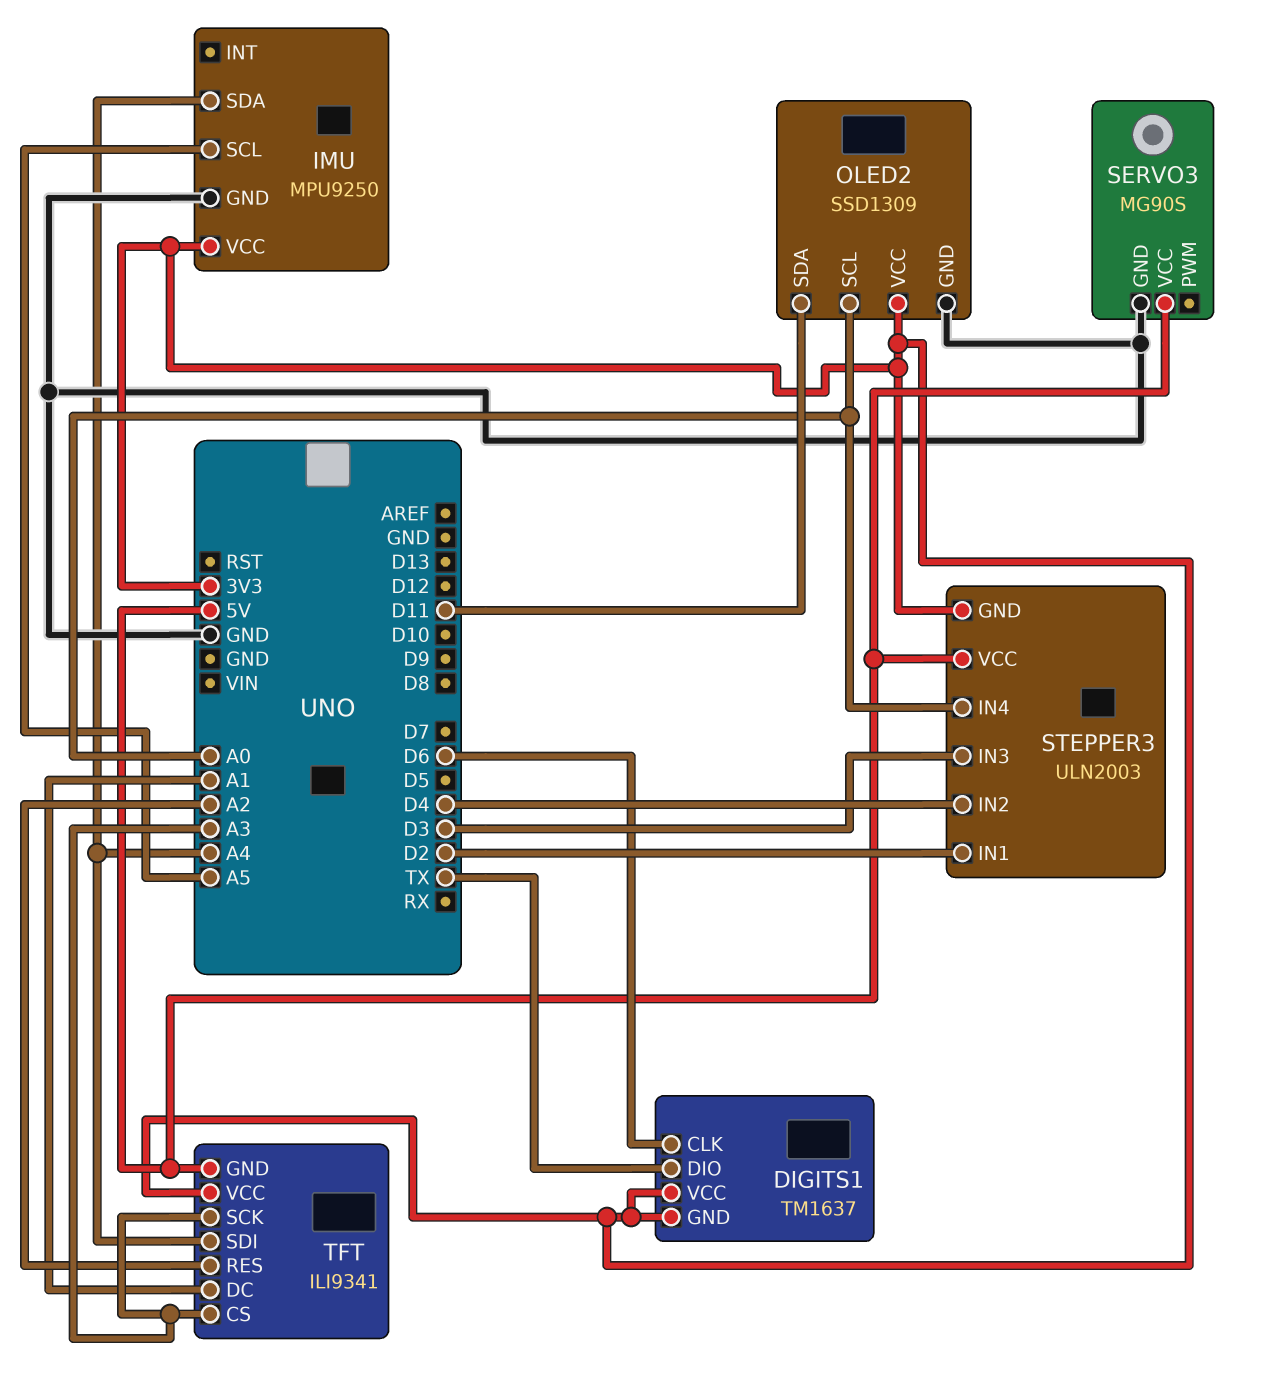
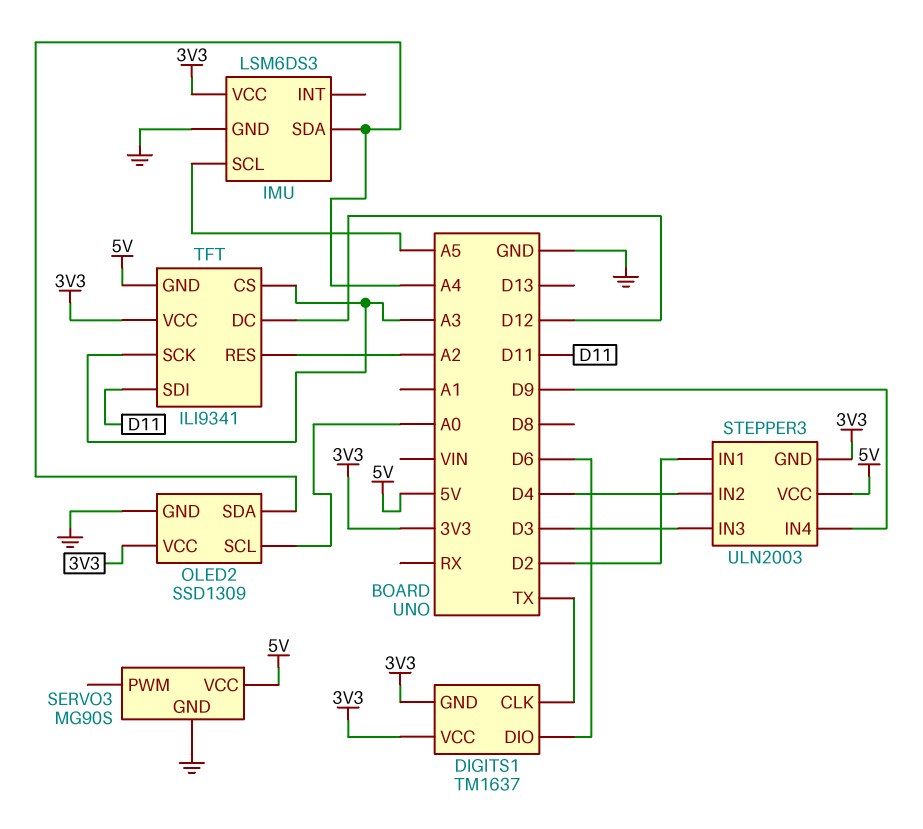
DIGITS1 pin CLK: D6 -> TX
DIGITS1 pin DIO: TX -> D6
IMU: MPU9250 -> LSM6DS3
OLED2 pin SDA: D11 -> A4
STEPPER3 pin IN4: A0 -> D9
TFT pin DC: A1 -> D12
TFT pin SDI: A4 -> D11

